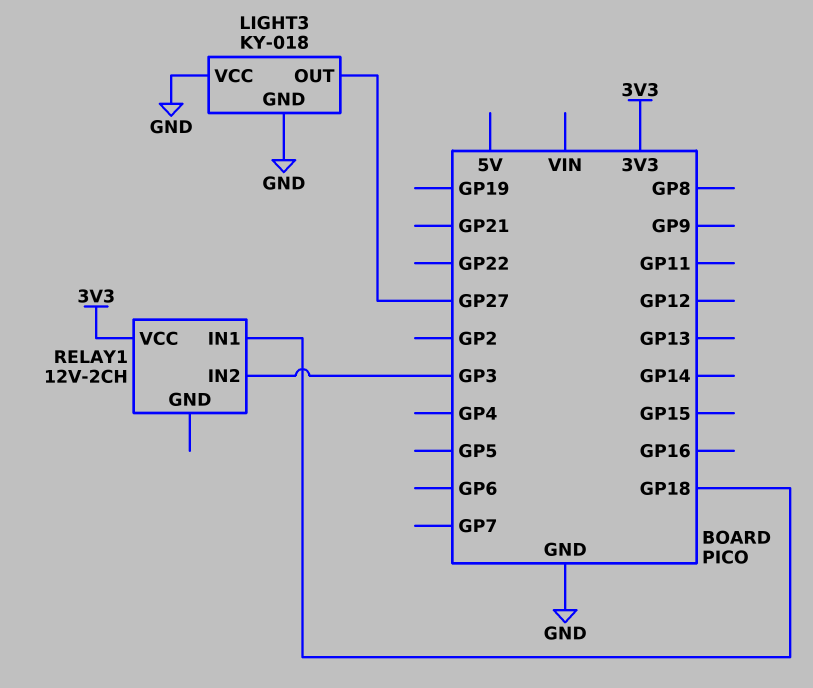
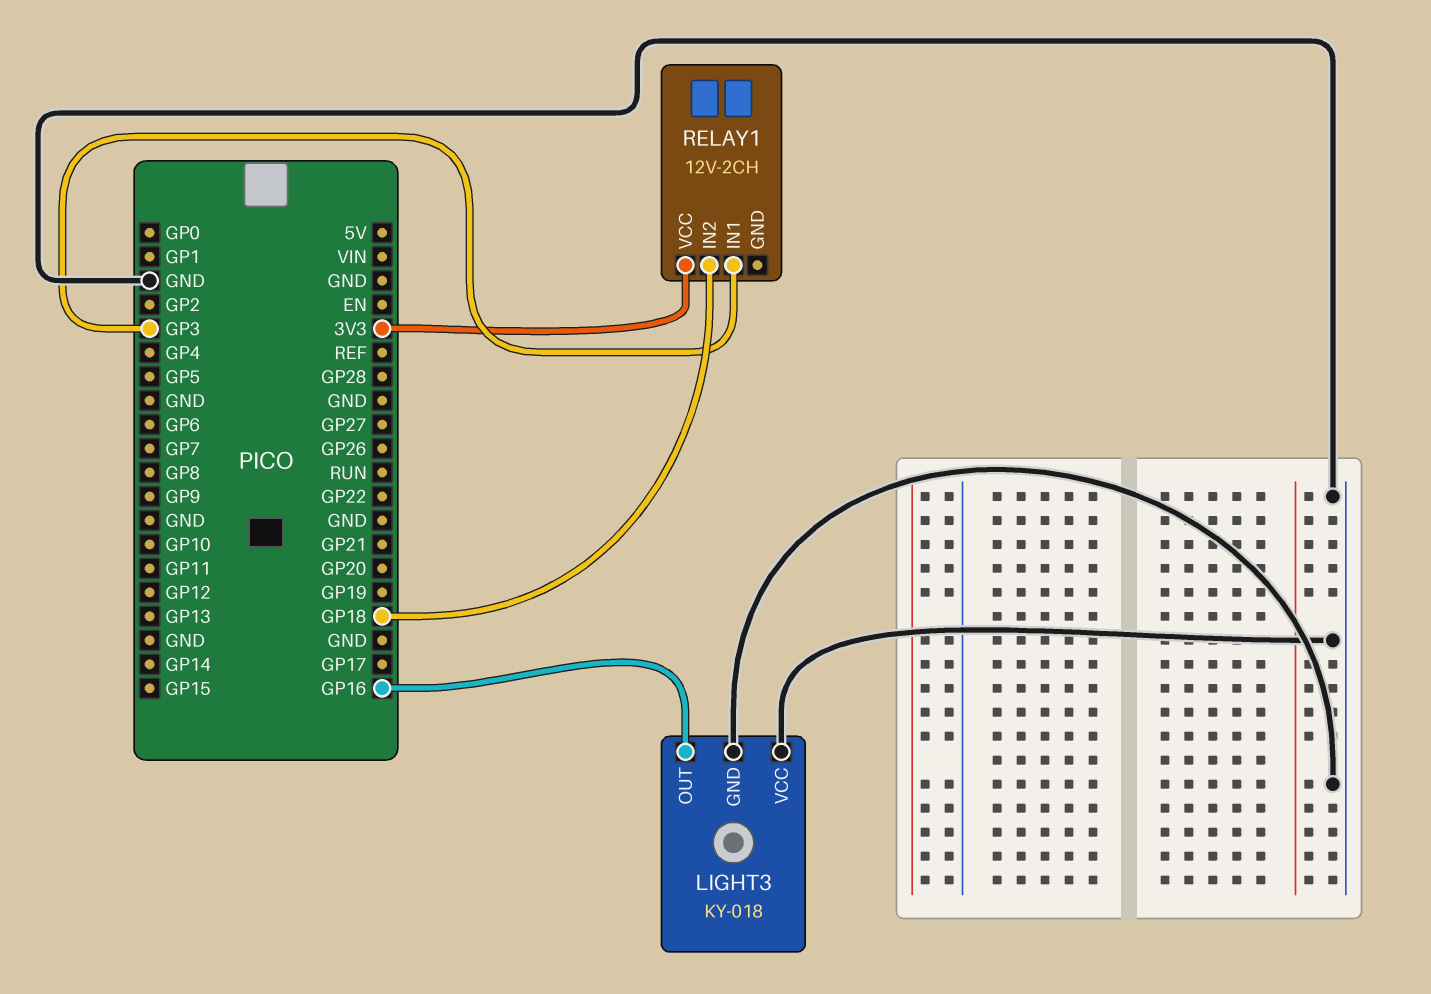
LIGHT3 pin OUT: GP27 -> GP16
RELAY1 pin IN1: GP18 -> GP3
RELAY1 pin IN2: GP3 -> GP18

